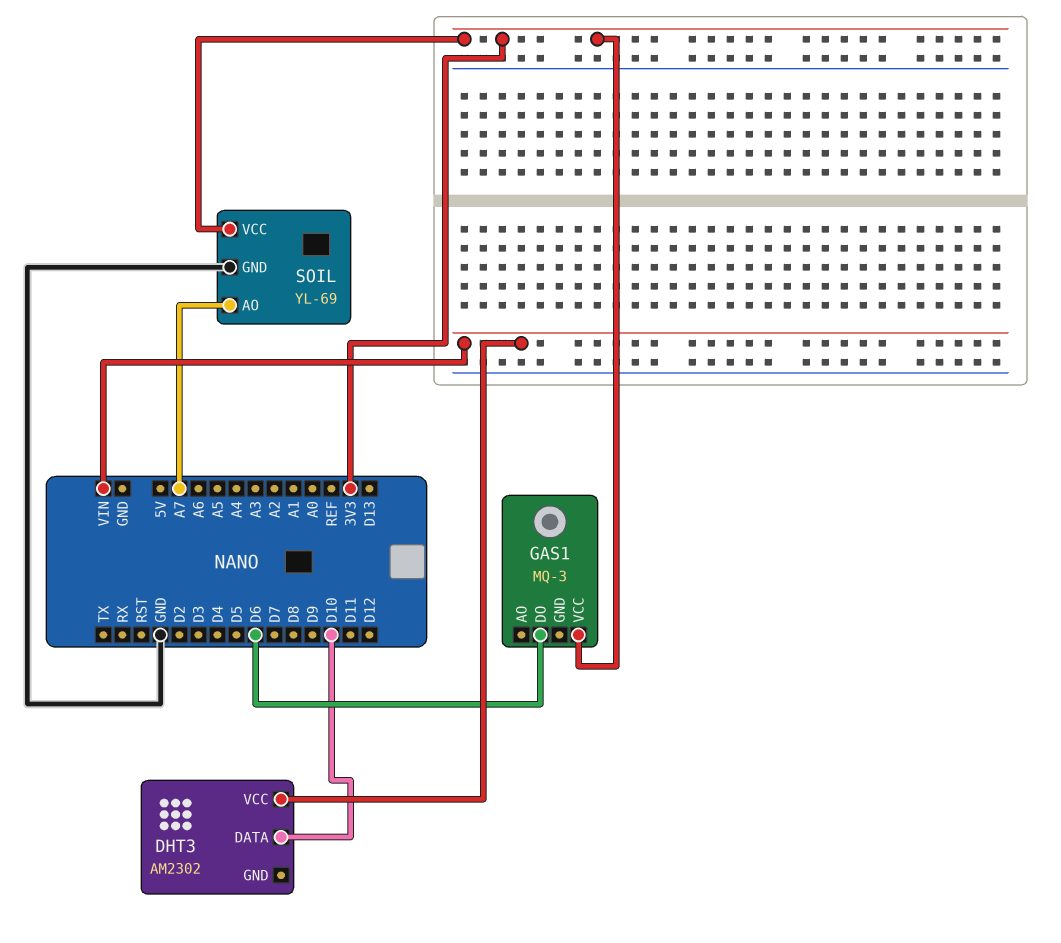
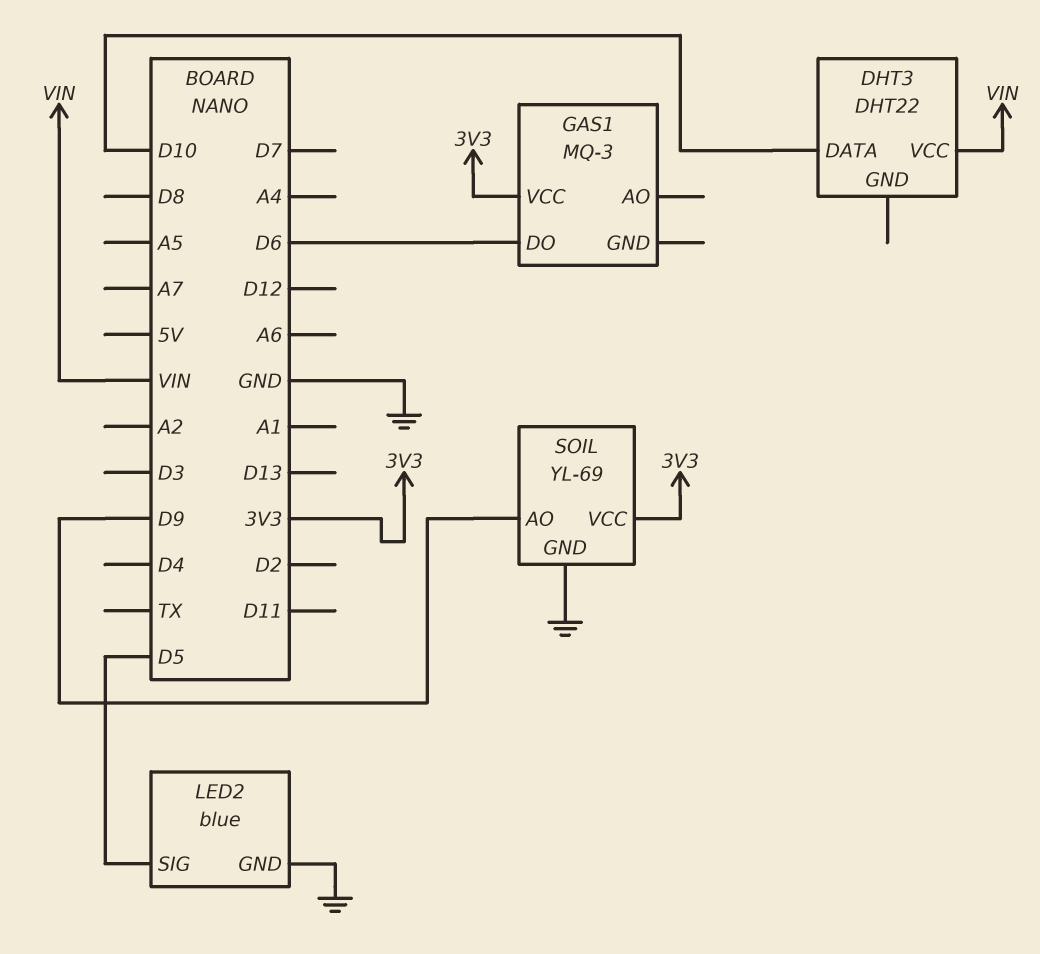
DHT3: AM2302 -> DHT22
LED2: none -> blue
LED2 pin GND: none -> GND
LED2 pin SIG: none -> D5
SOIL pin AO: A7 -> D9

